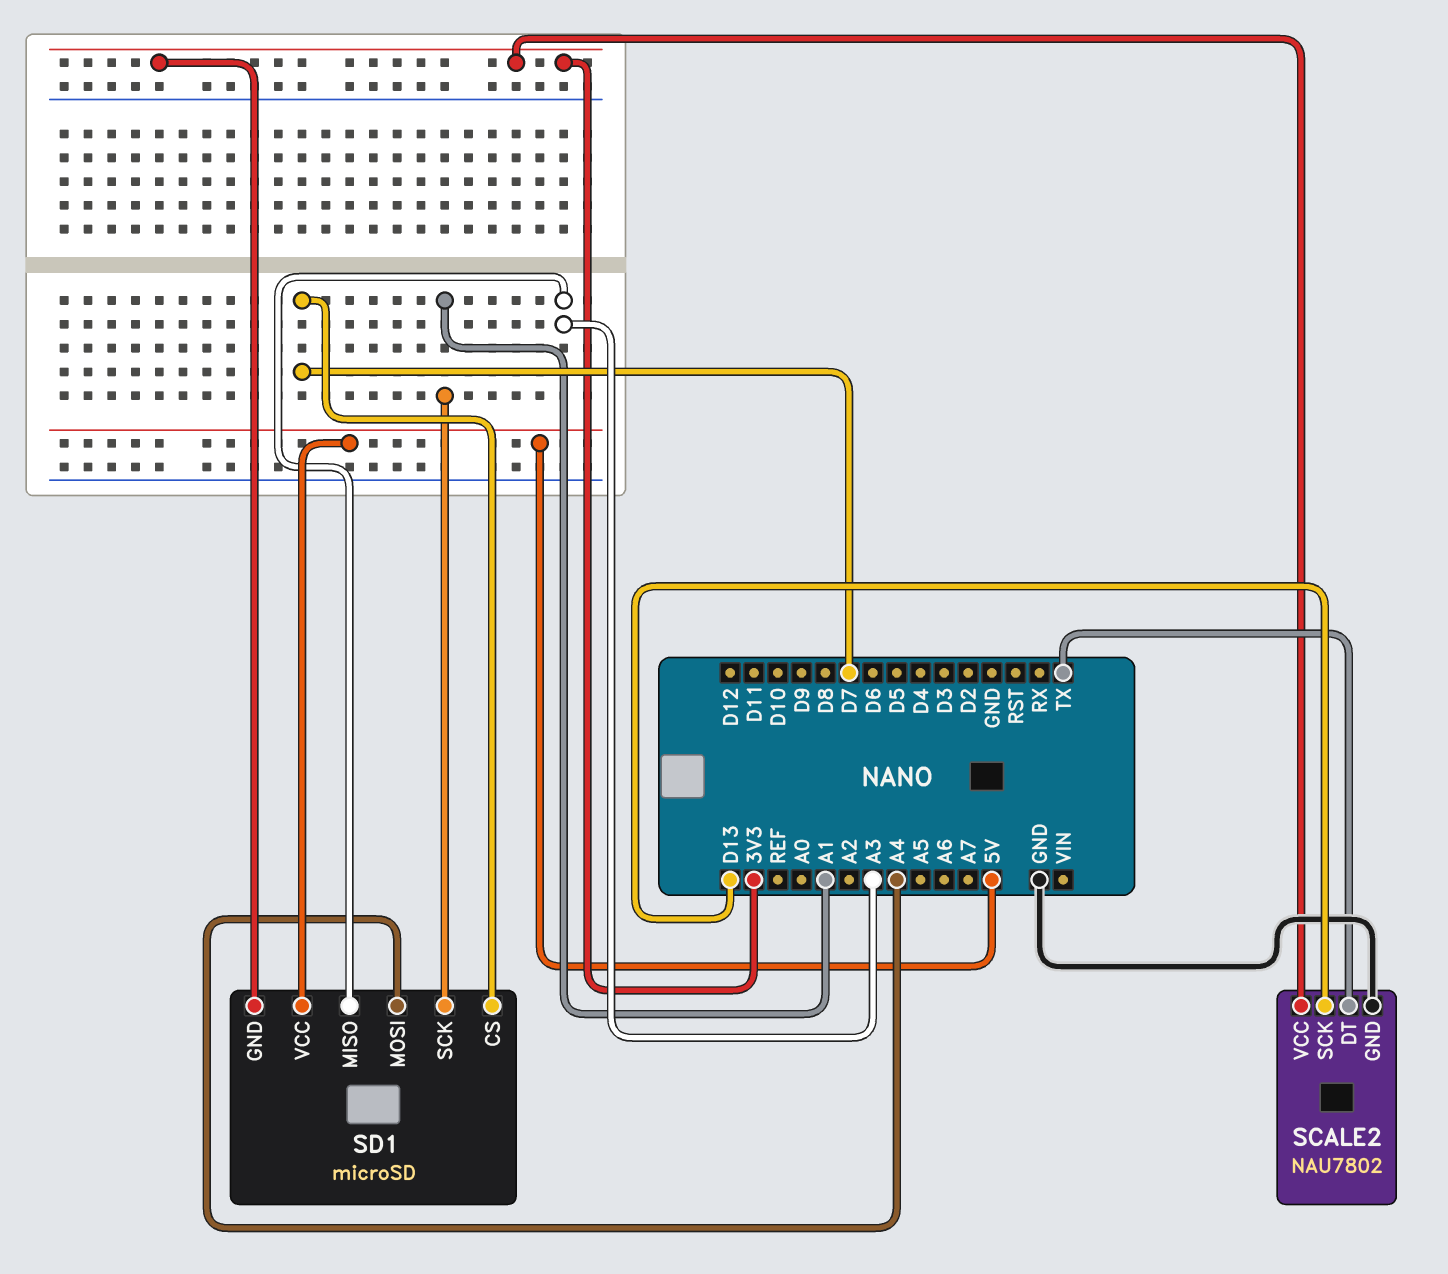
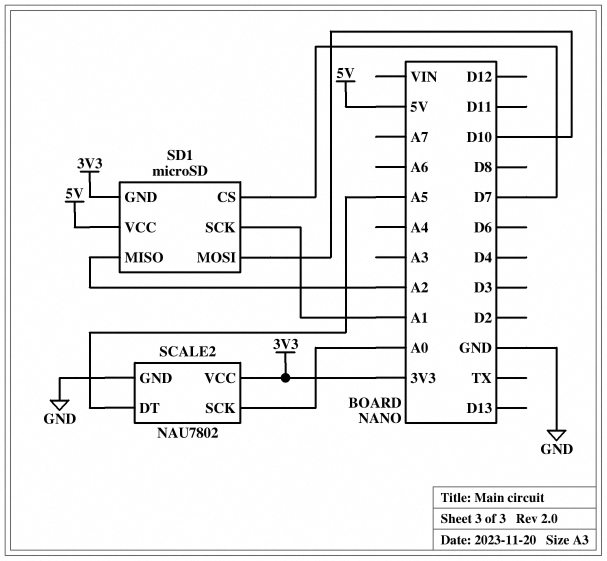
SCALE2 pin DT: TX -> A5
SCALE2 pin SCK: D13 -> A0
SD1 pin MISO: A3 -> A2
SD1 pin MOSI: A4 -> D10

